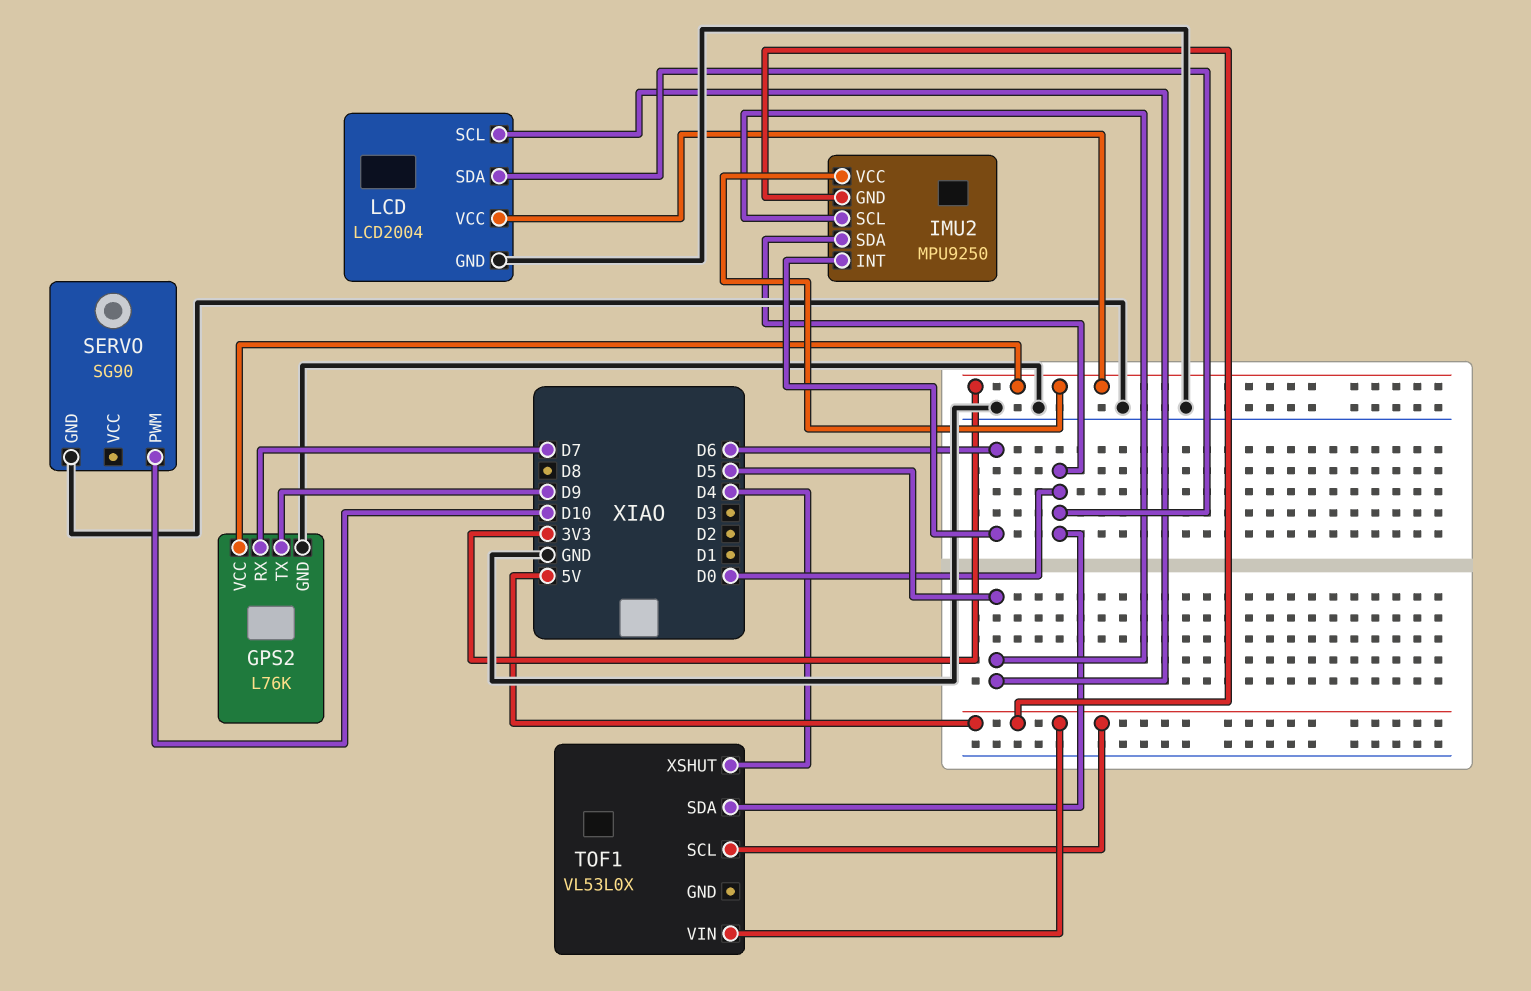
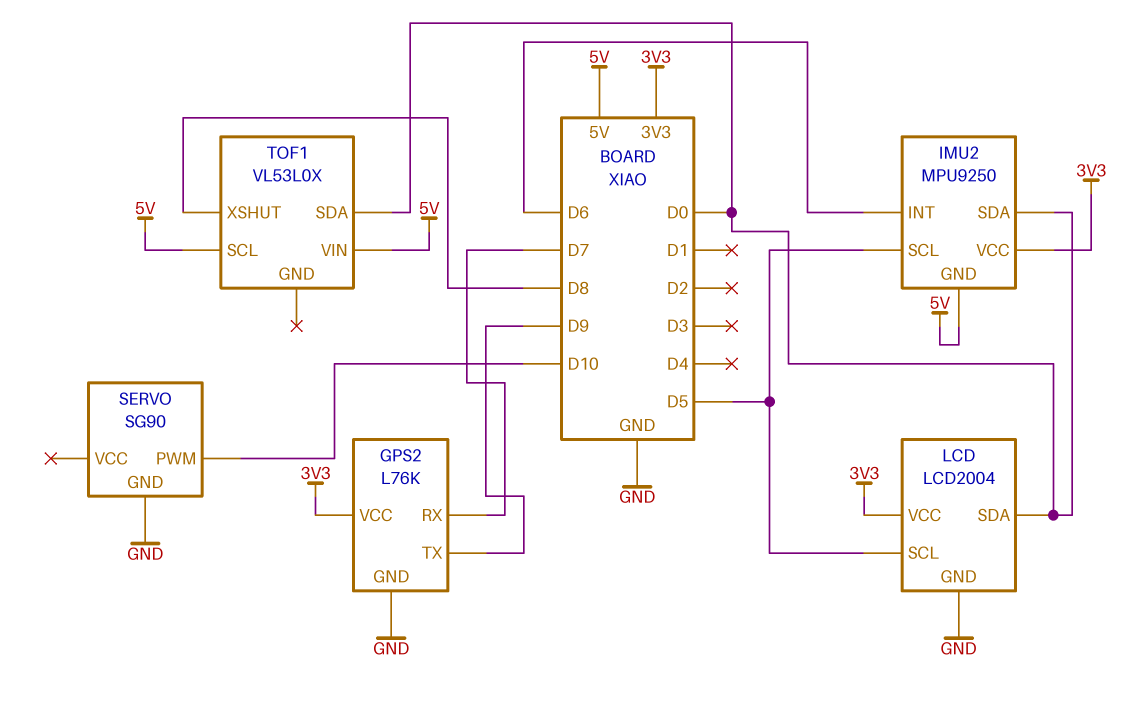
TOF1 pin XSHUT: D4 -> D8

